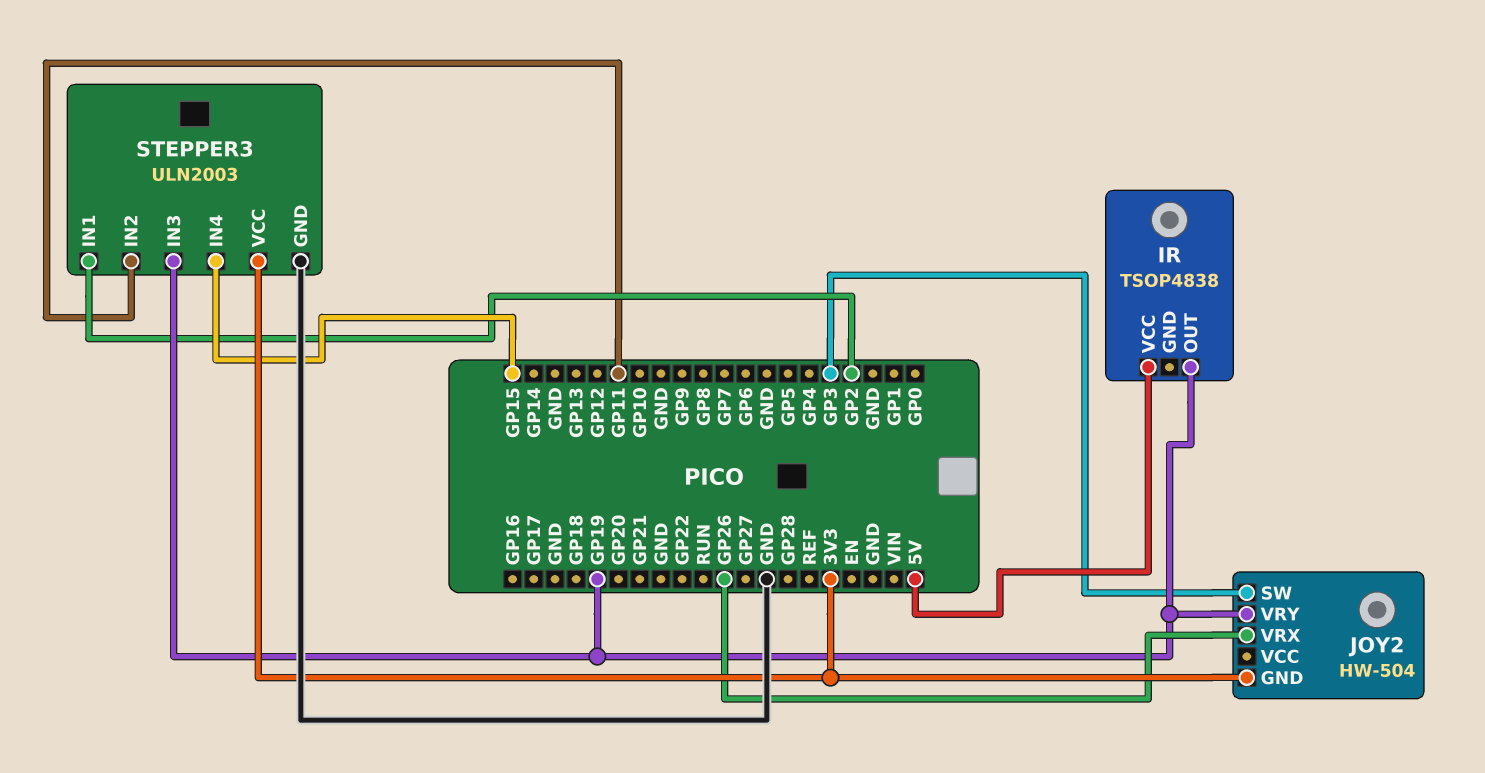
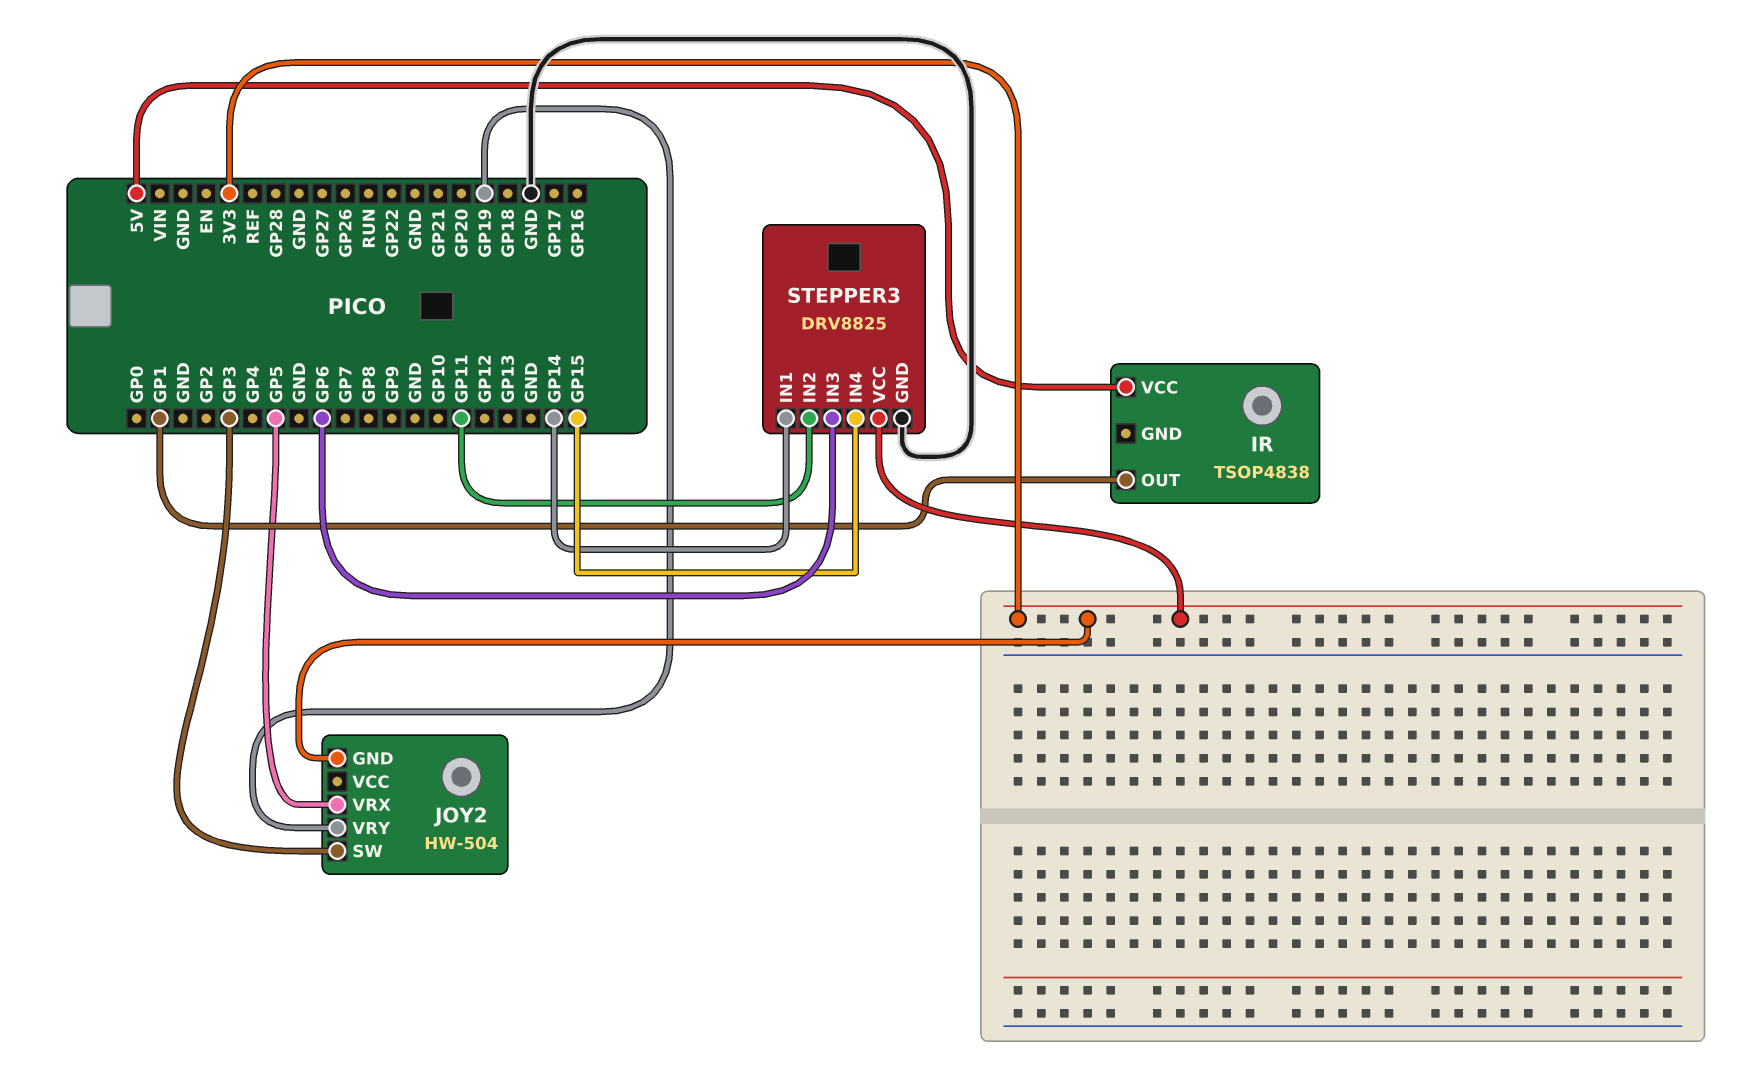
IR pin OUT: GP19 -> GP1
JOY2 pin VRX: GP26 -> GP5
STEPPER3: ULN2003 -> DRV8825
STEPPER3 pin IN1: GP2 -> GP14
STEPPER3 pin IN3: GP19 -> GP6

